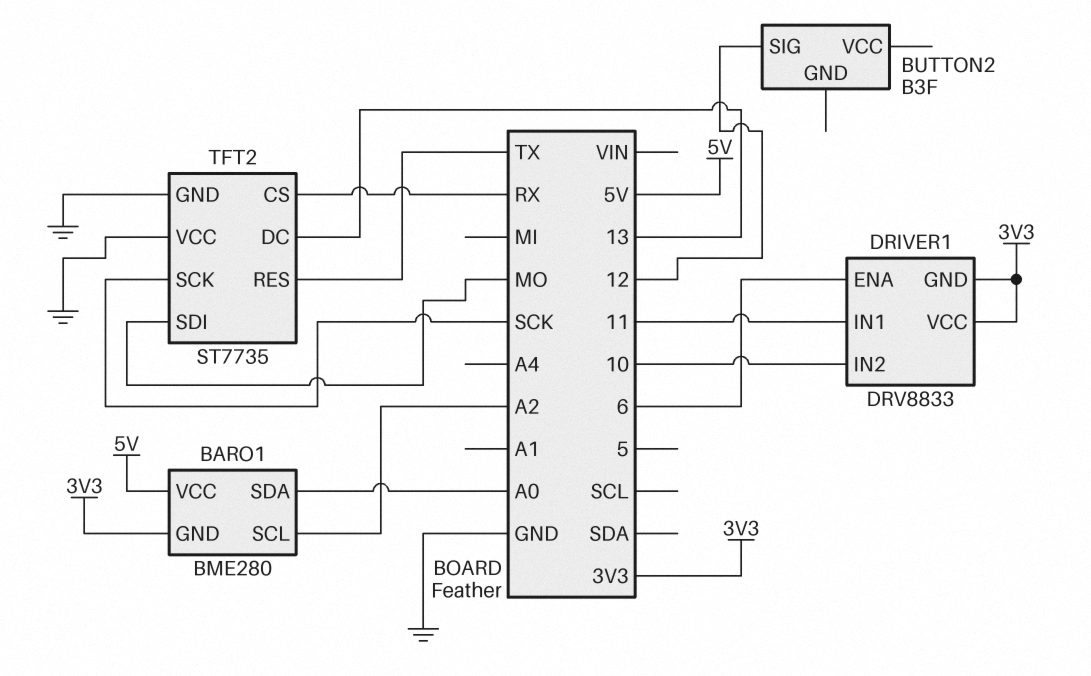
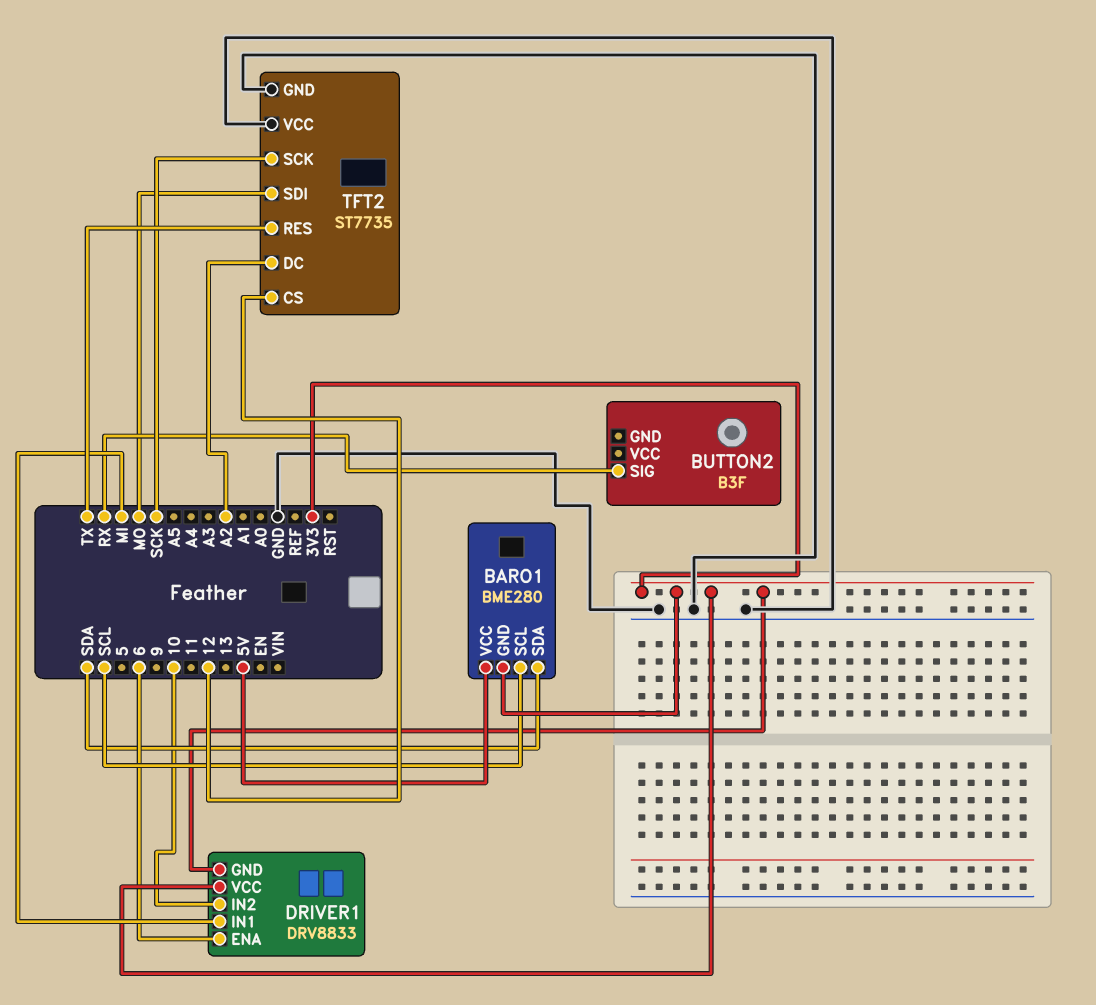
BARO1 pin SCL: A2 -> SCL
BARO1 pin SDA: A0 -> SDA
BUTTON2 pin SIG: 12 -> RX
DRIVER1 pin IN1: 11 -> MI
TFT2 pin CS: RX -> 12
TFT2 pin DC: 13 -> A2

